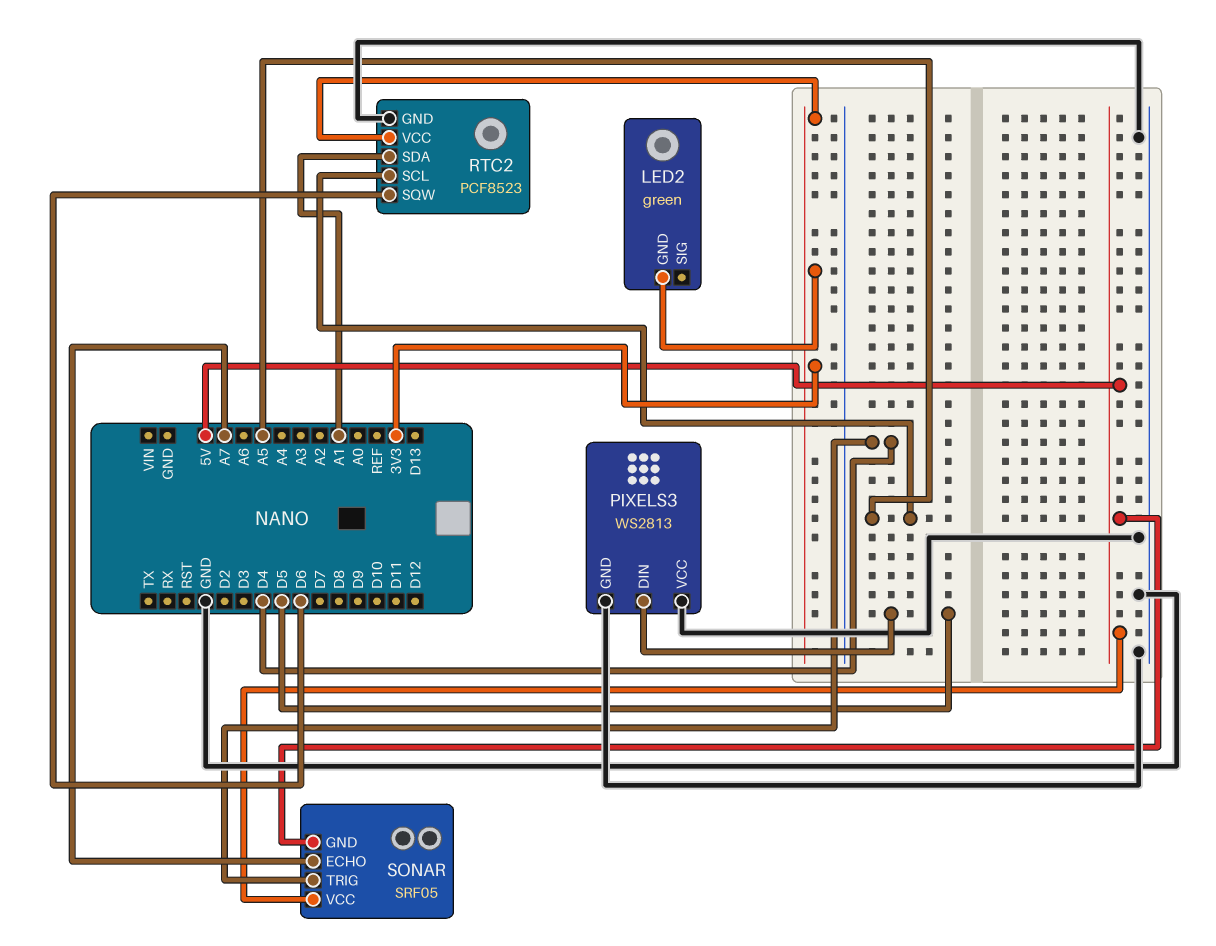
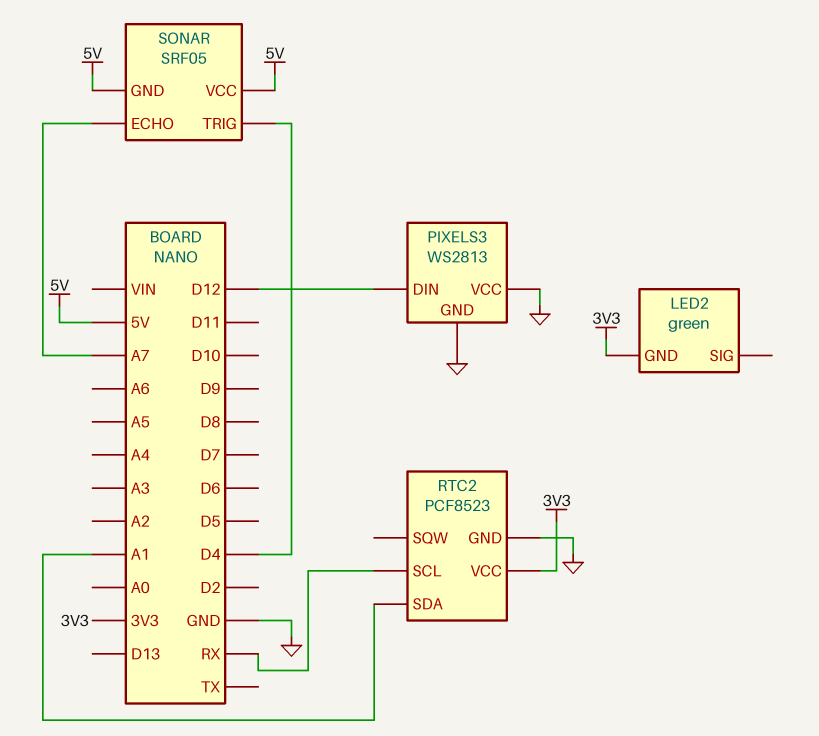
PIXELS3 pin DIN: D5 -> D12
RTC2 pin SCL: A5 -> RX
RTC2 pin SQW: D6 -> none

